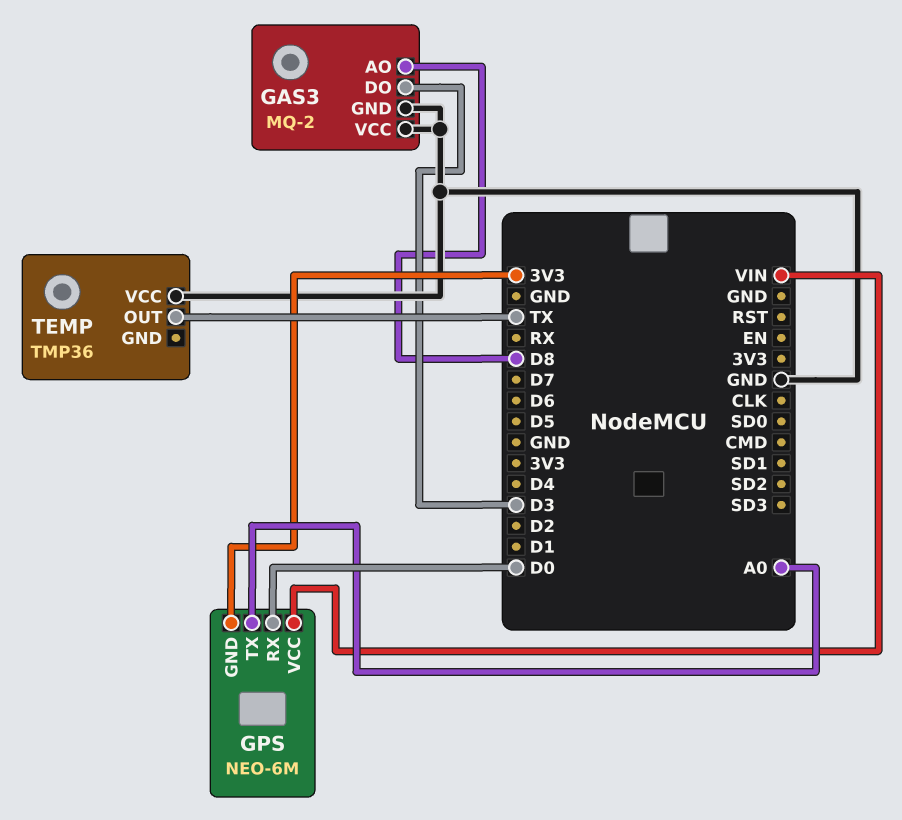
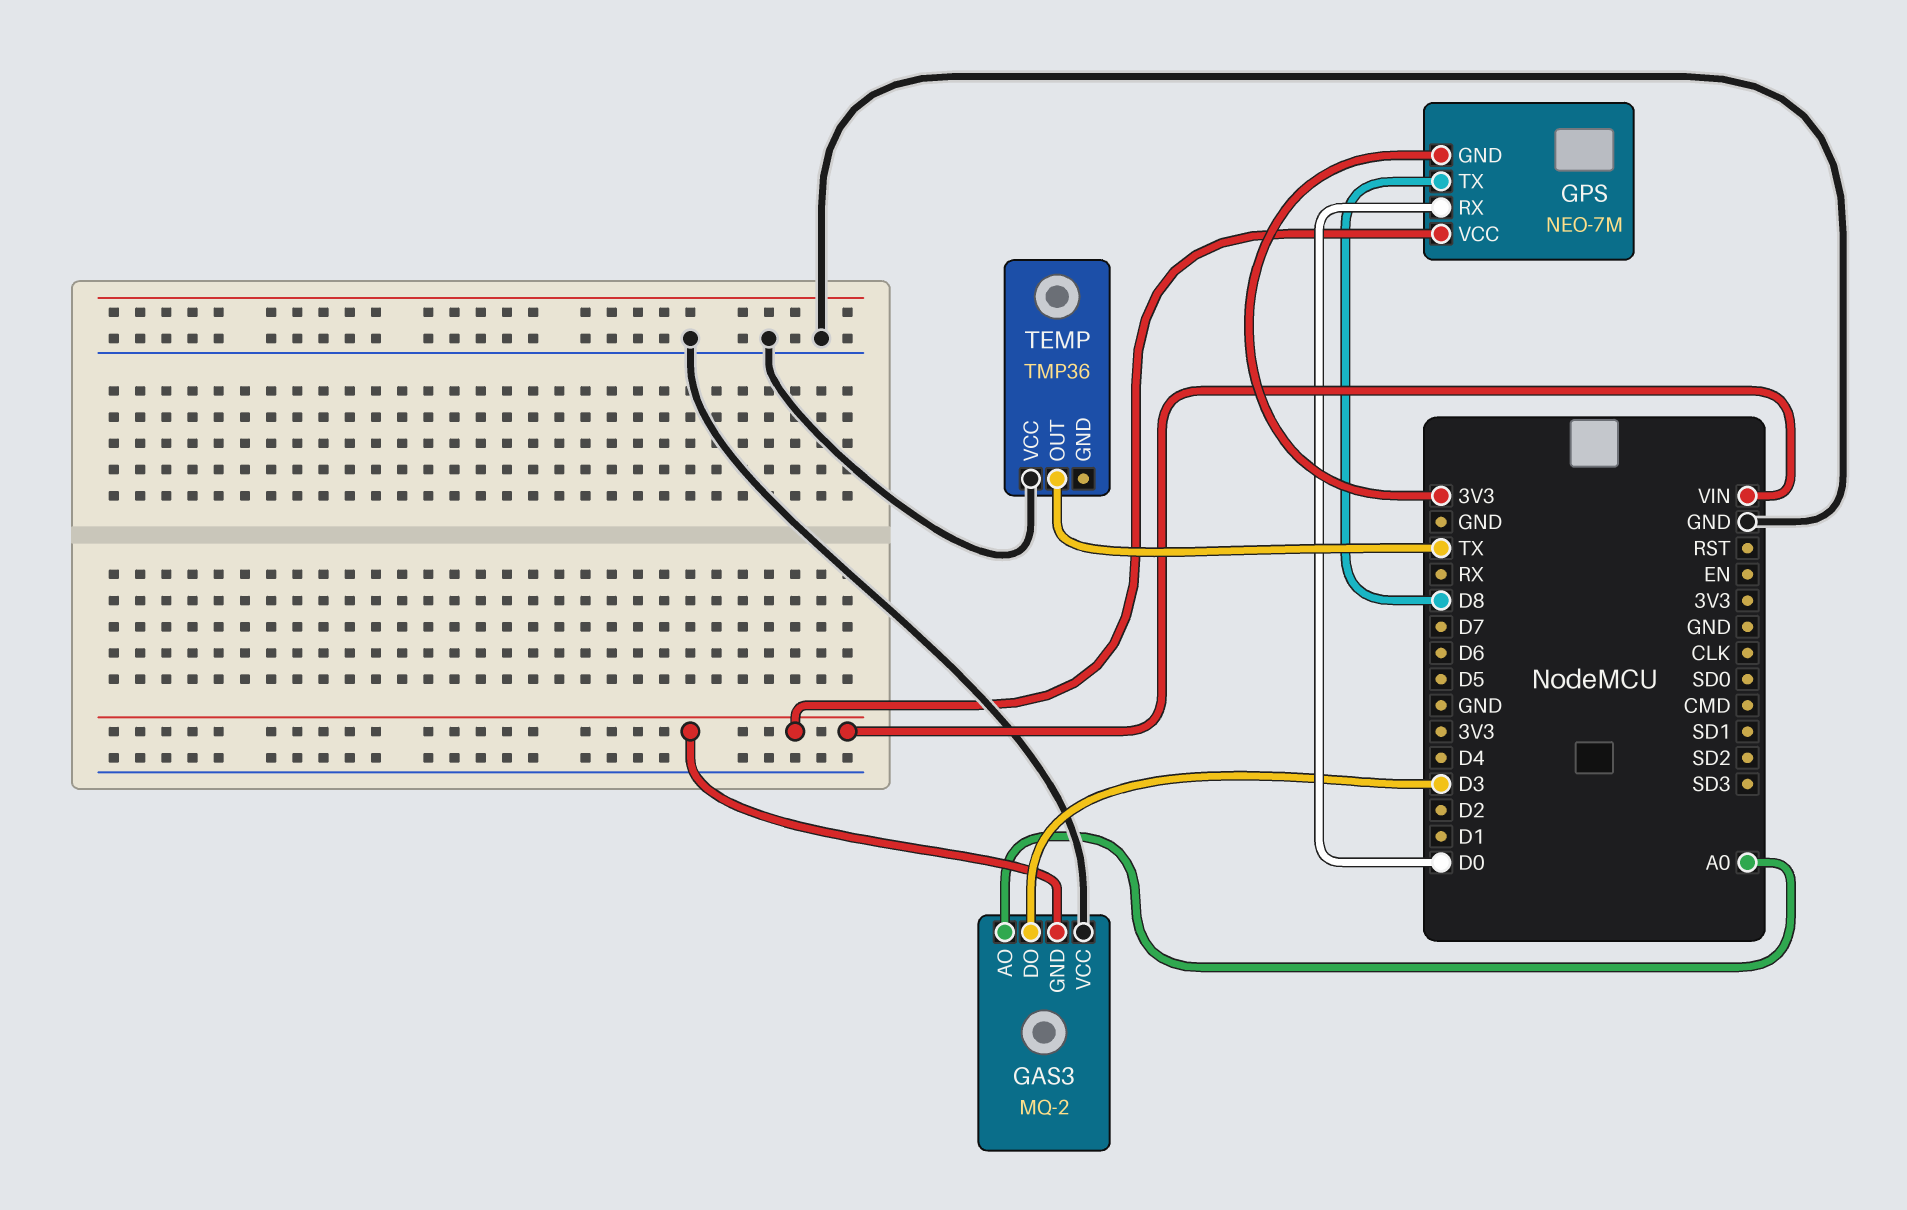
GAS3 pin AO: D8 -> A0
GAS3 pin GND: GND -> VIN
GPS: NEO-6M -> NEO-7M
GPS pin TX: A0 -> D8

